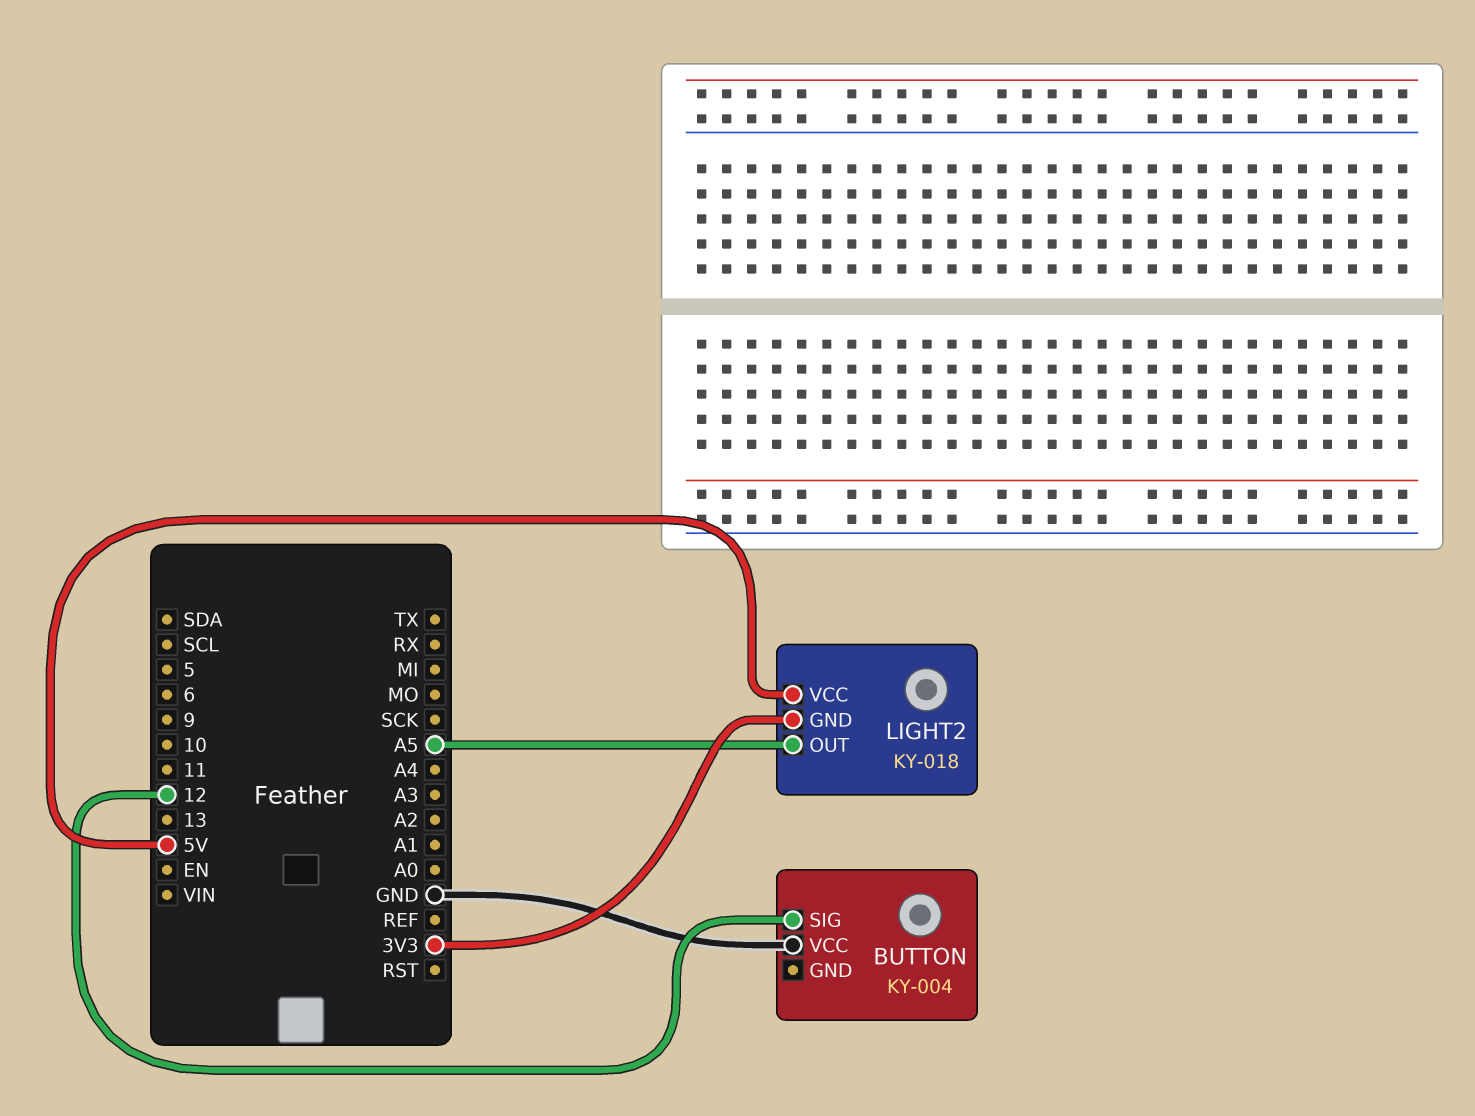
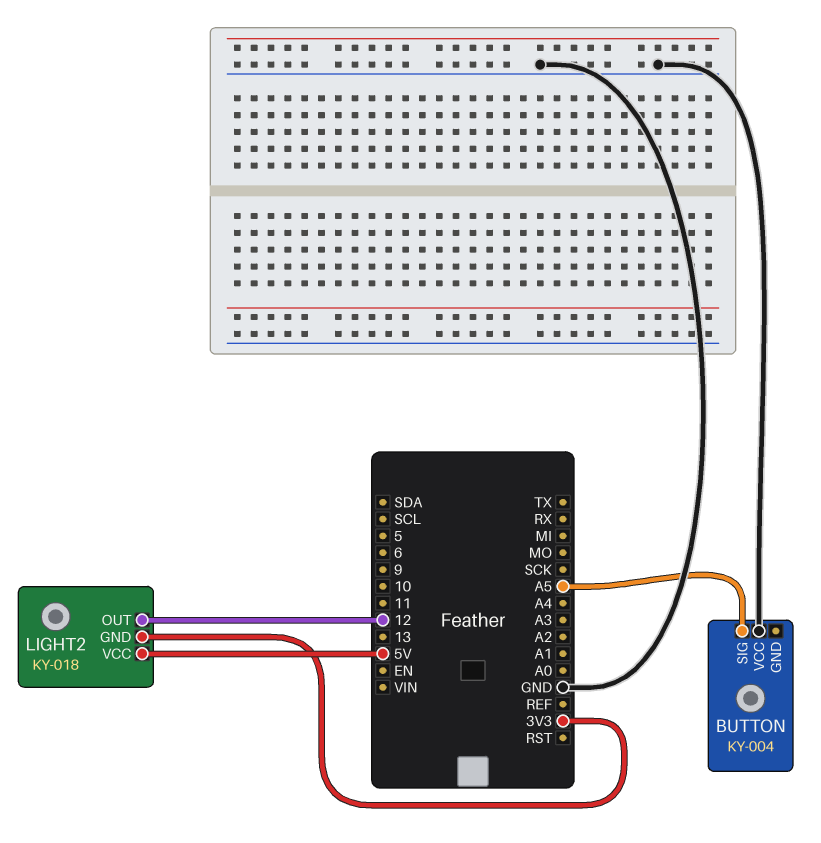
BUTTON pin SIG: 12 -> A5
LIGHT2 pin OUT: A5 -> 12

